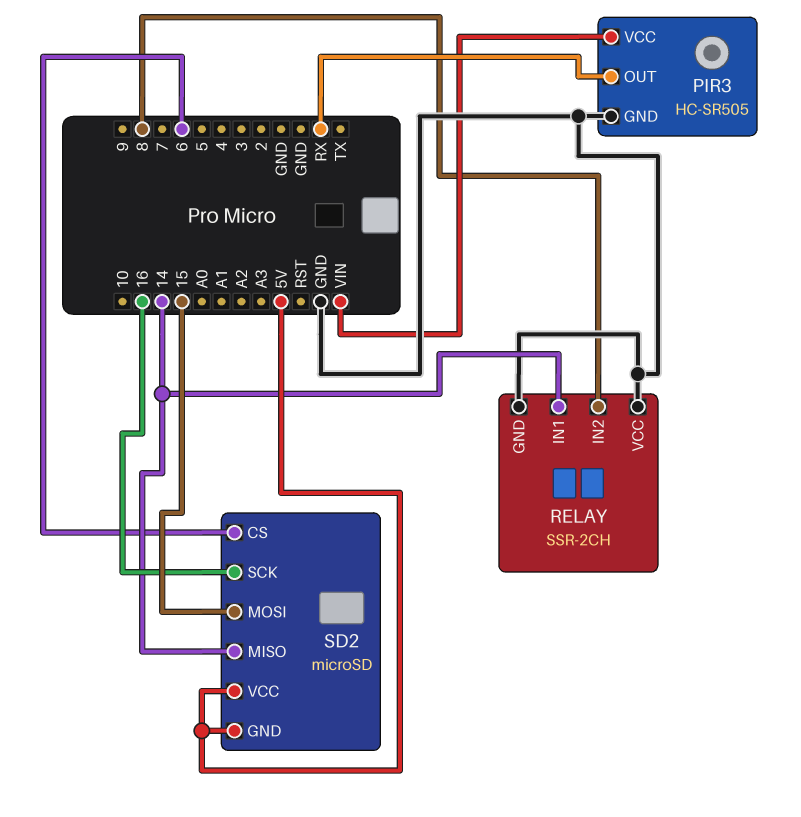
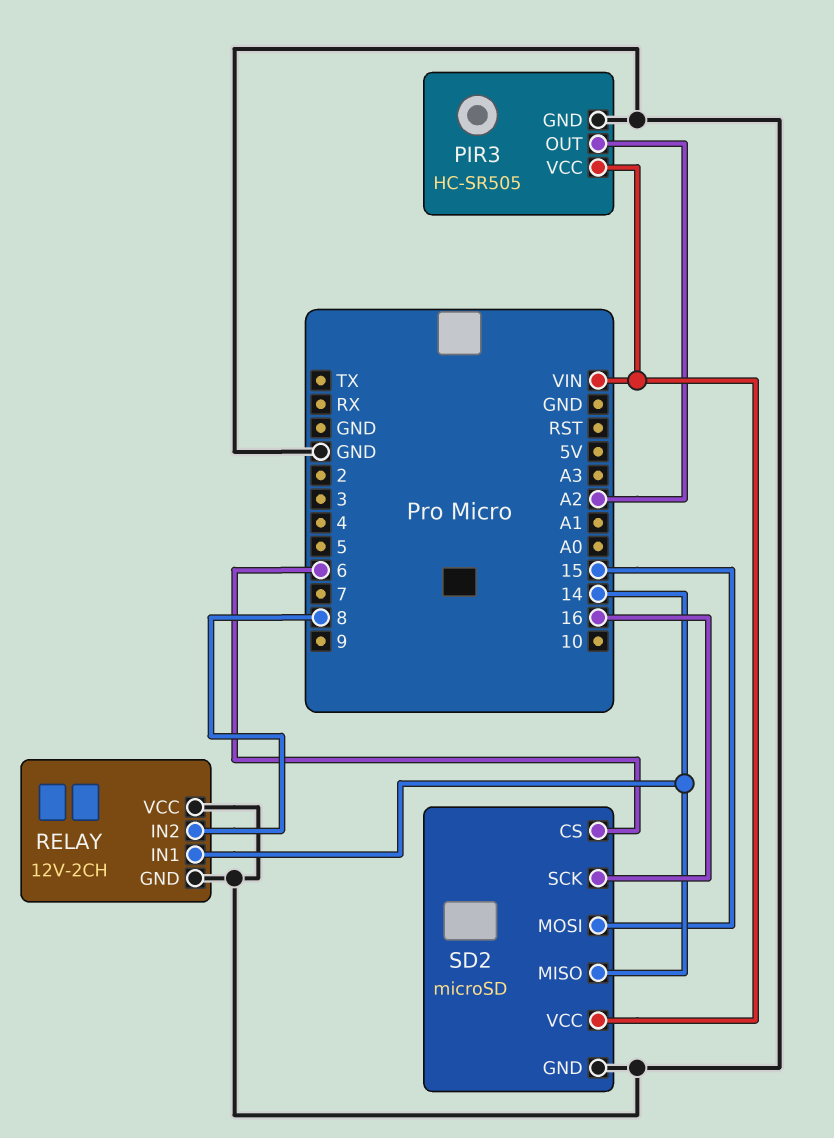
PIR3 pin OUT: RX -> A2
RELAY: SSR-2CH -> 12V-2CH
SD2 pin GND: 5V -> GND
SD2 pin VCC: 5V -> VIN

